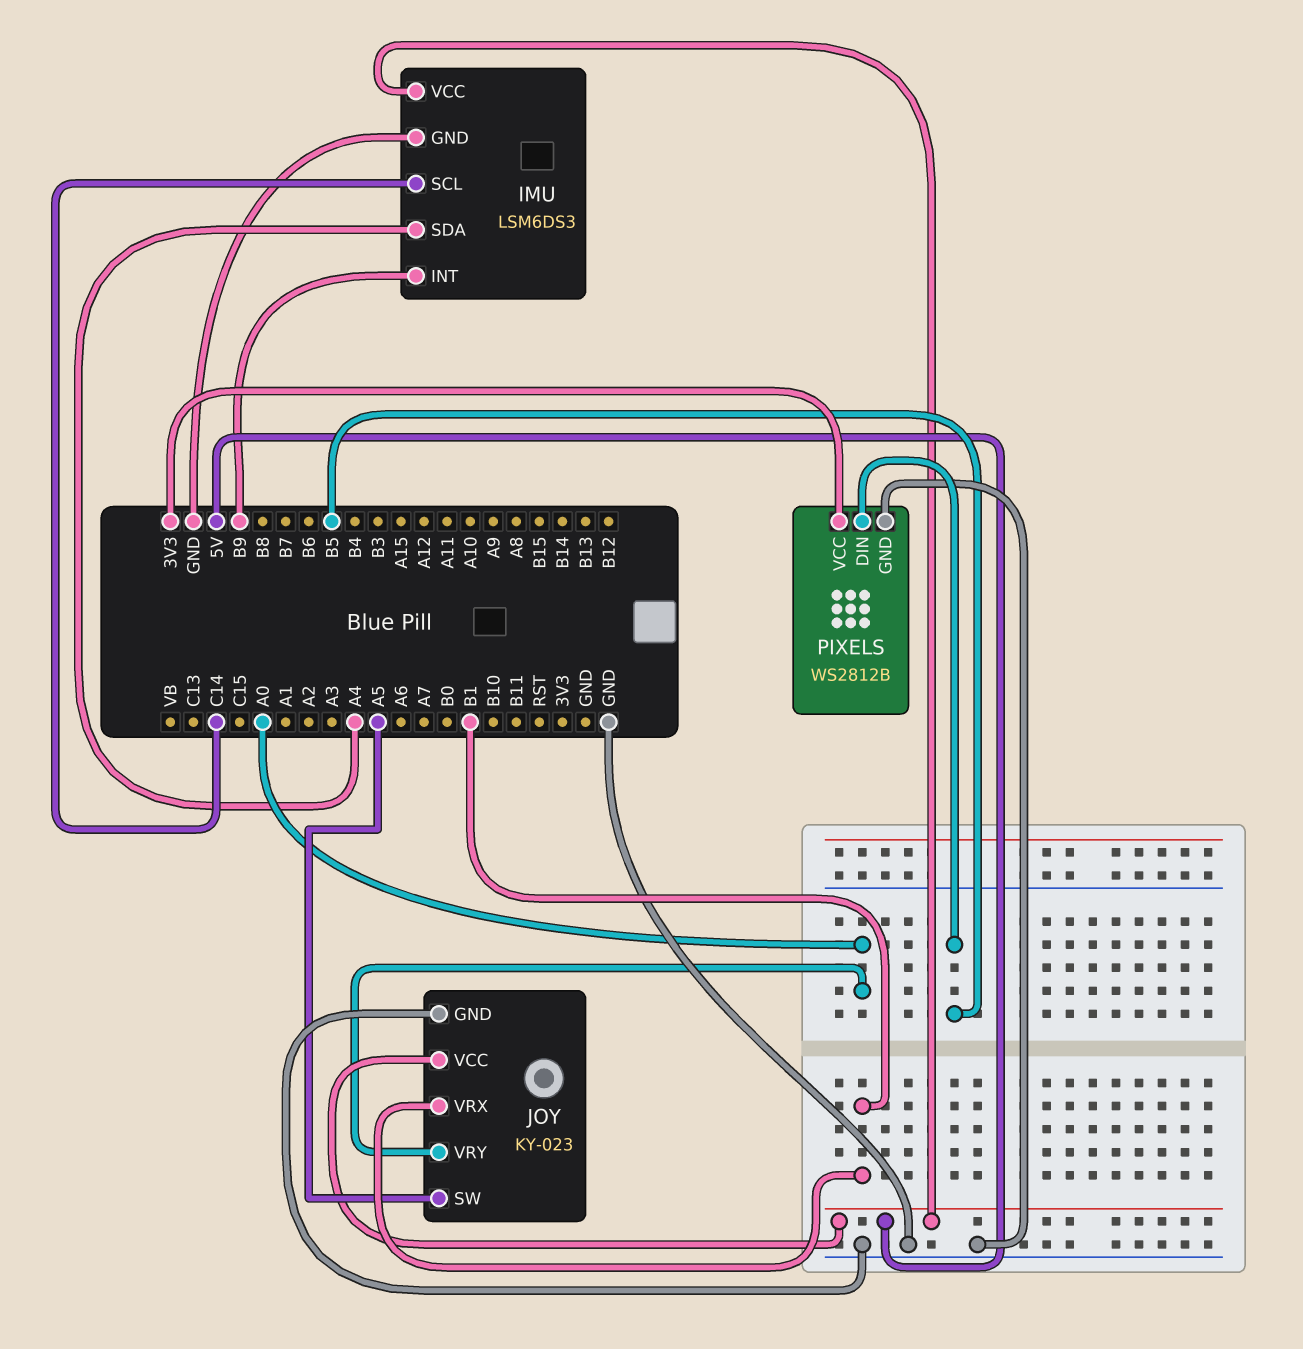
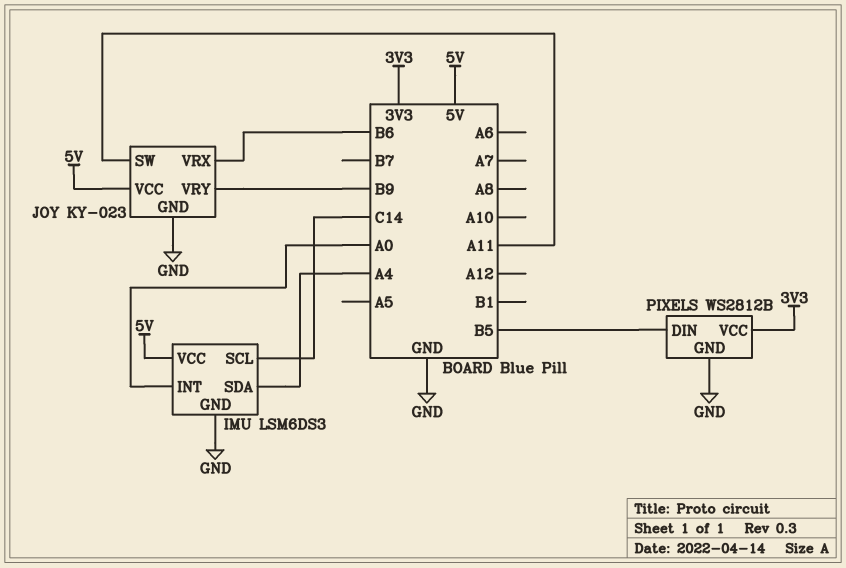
IMU pin INT: B9 -> A0
JOY pin SW: A5 -> A11
JOY pin VRX: B1 -> B6
JOY pin VRY: A0 -> B9

